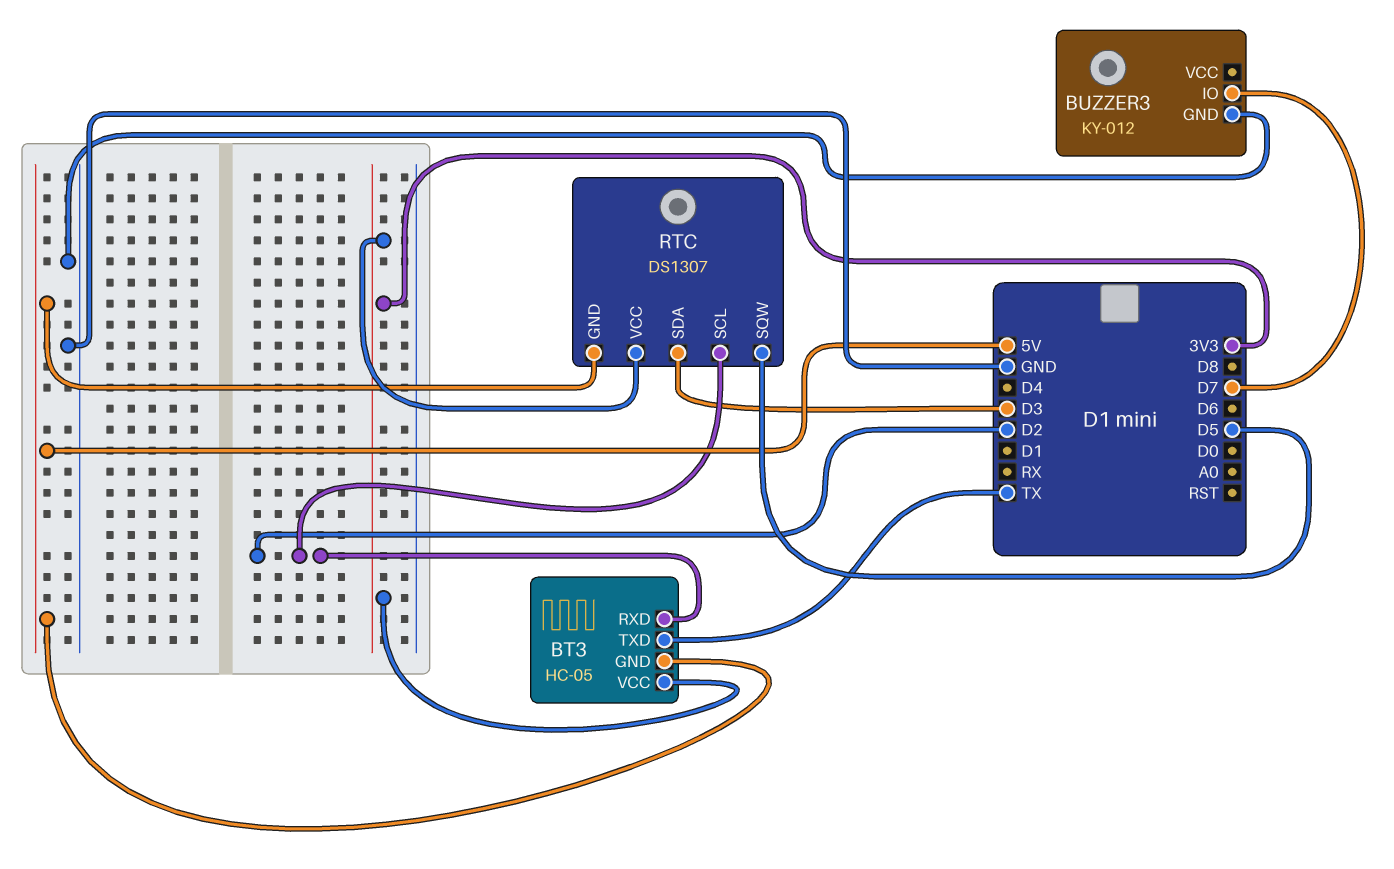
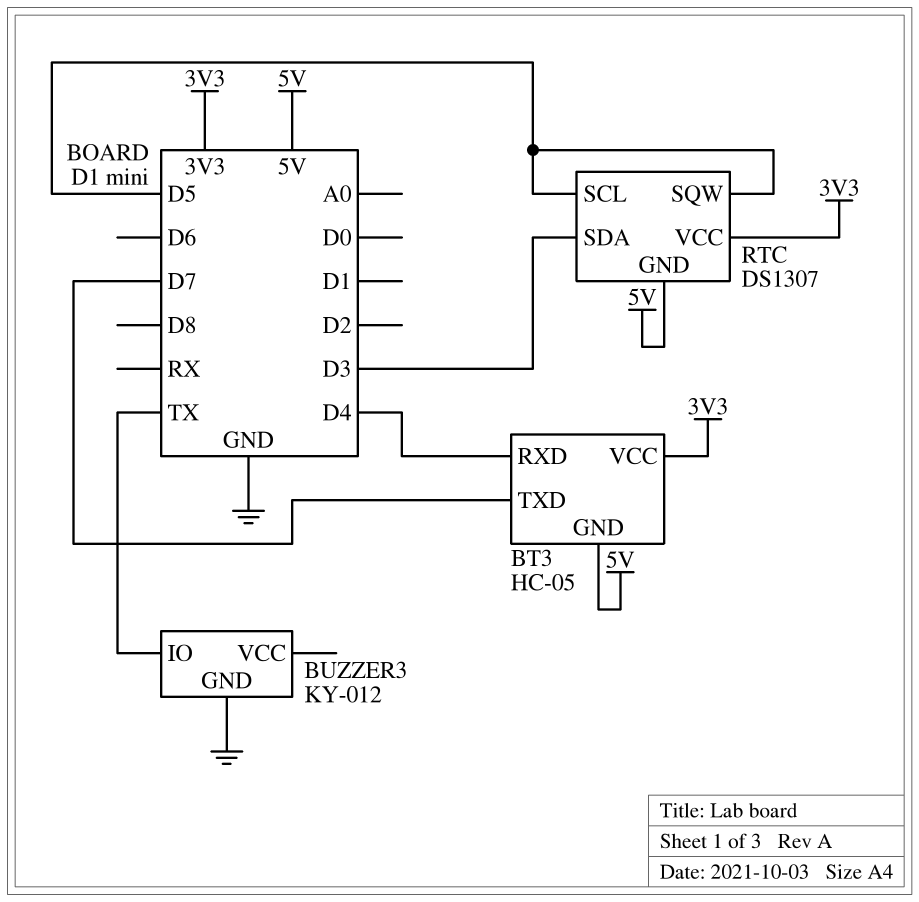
BT3 pin RXD: D2 -> D4
BT3 pin TXD: TX -> D7
BUZZER3 pin IO: D7 -> TX
RTC pin SCL: D2 -> D5

